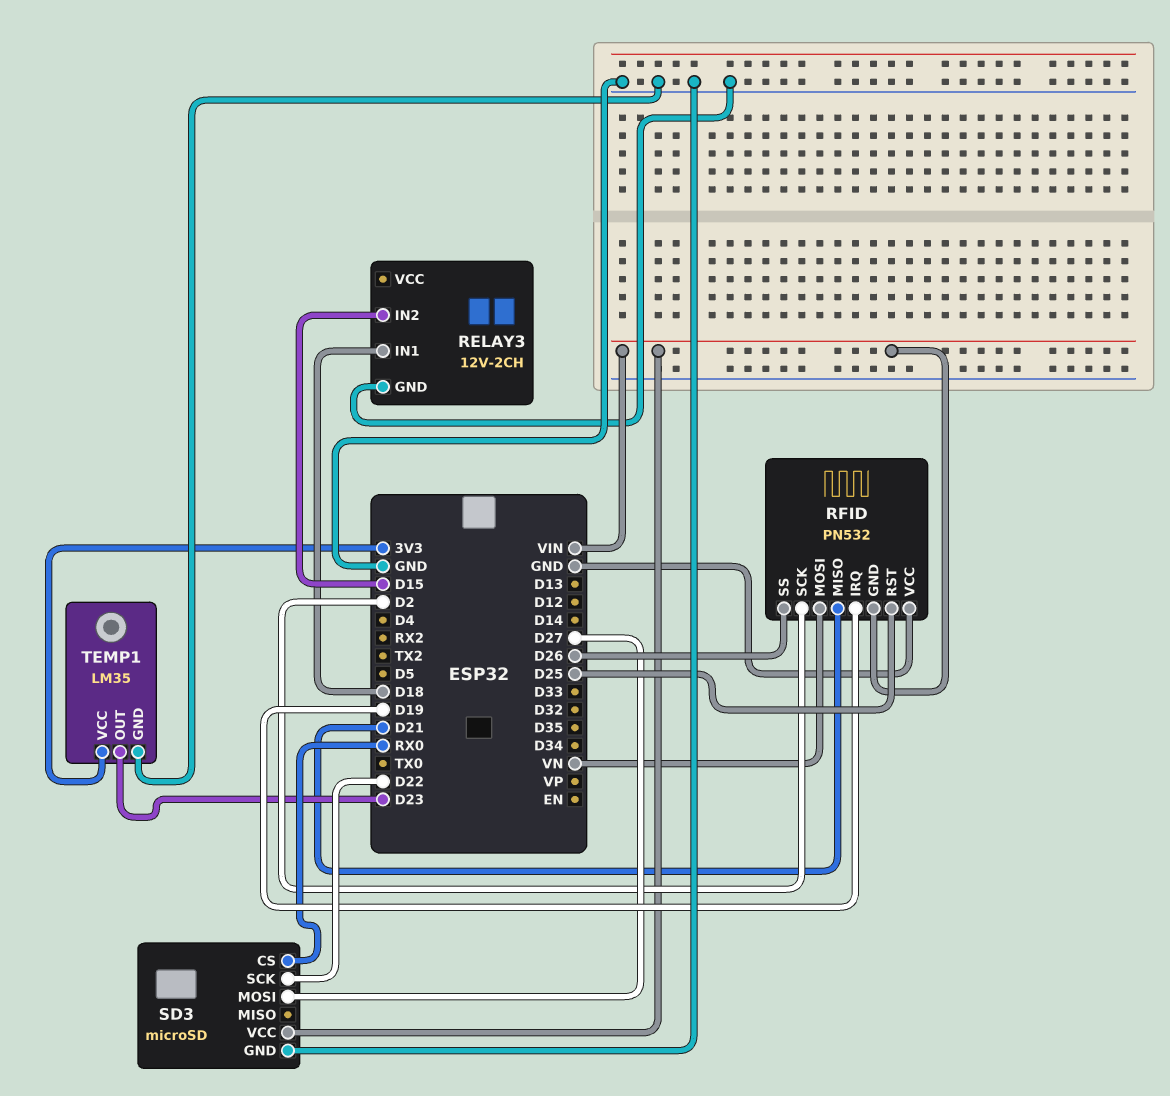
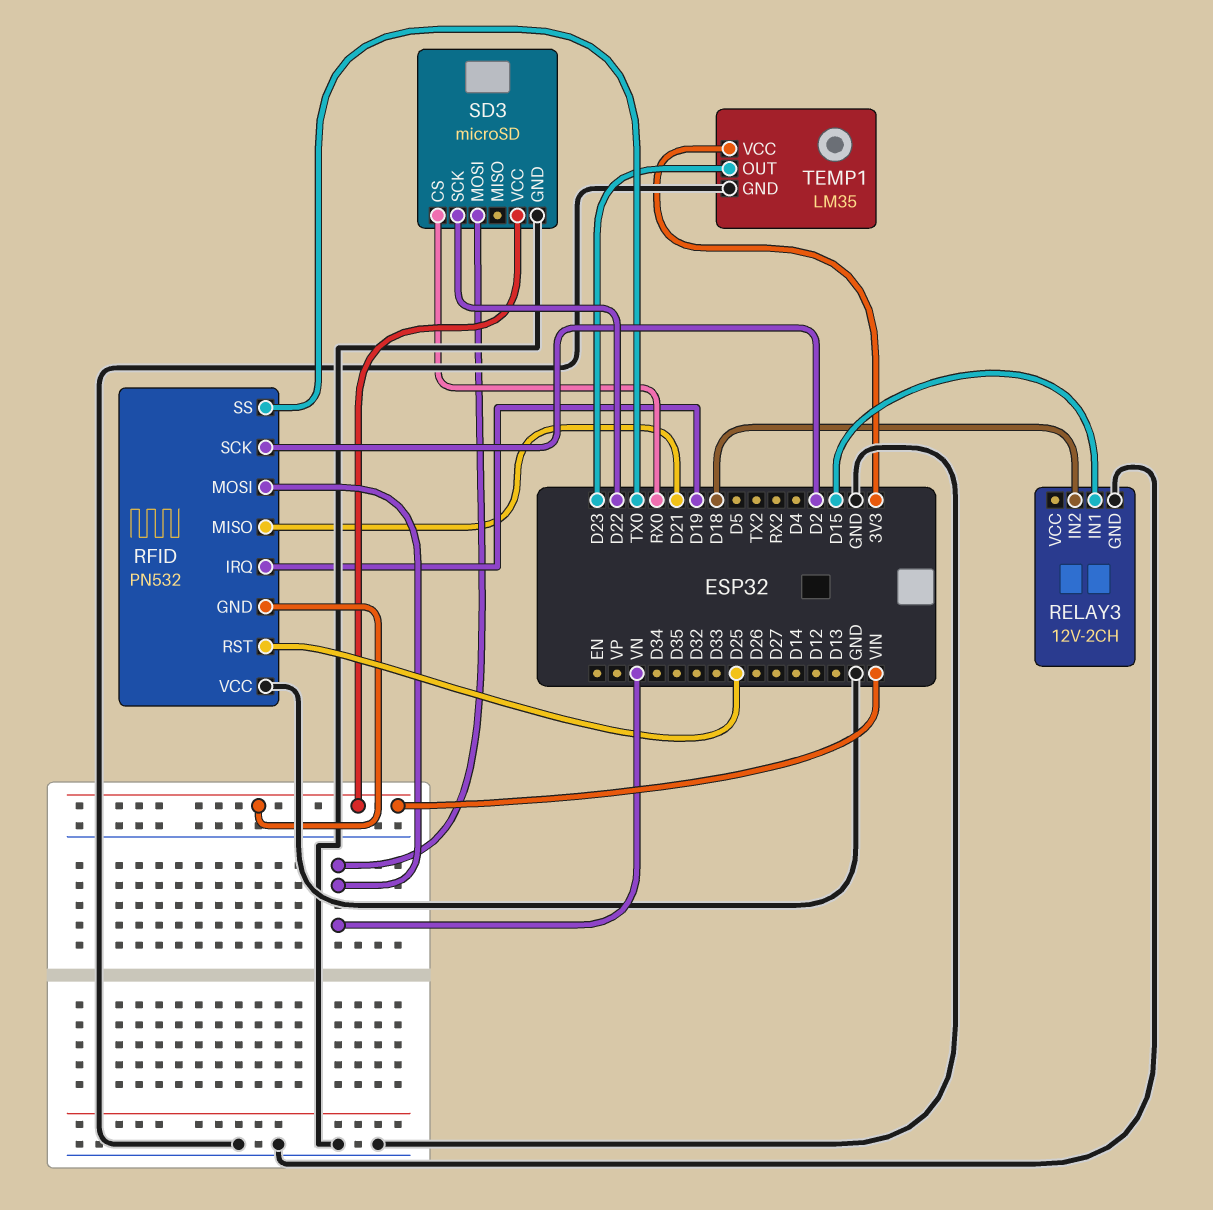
RELAY3 pin IN1: D18 -> D15
RELAY3 pin IN2: D15 -> D18
RFID pin SS: D26 -> TX0
SD3 pin MOSI: D27 -> VN

